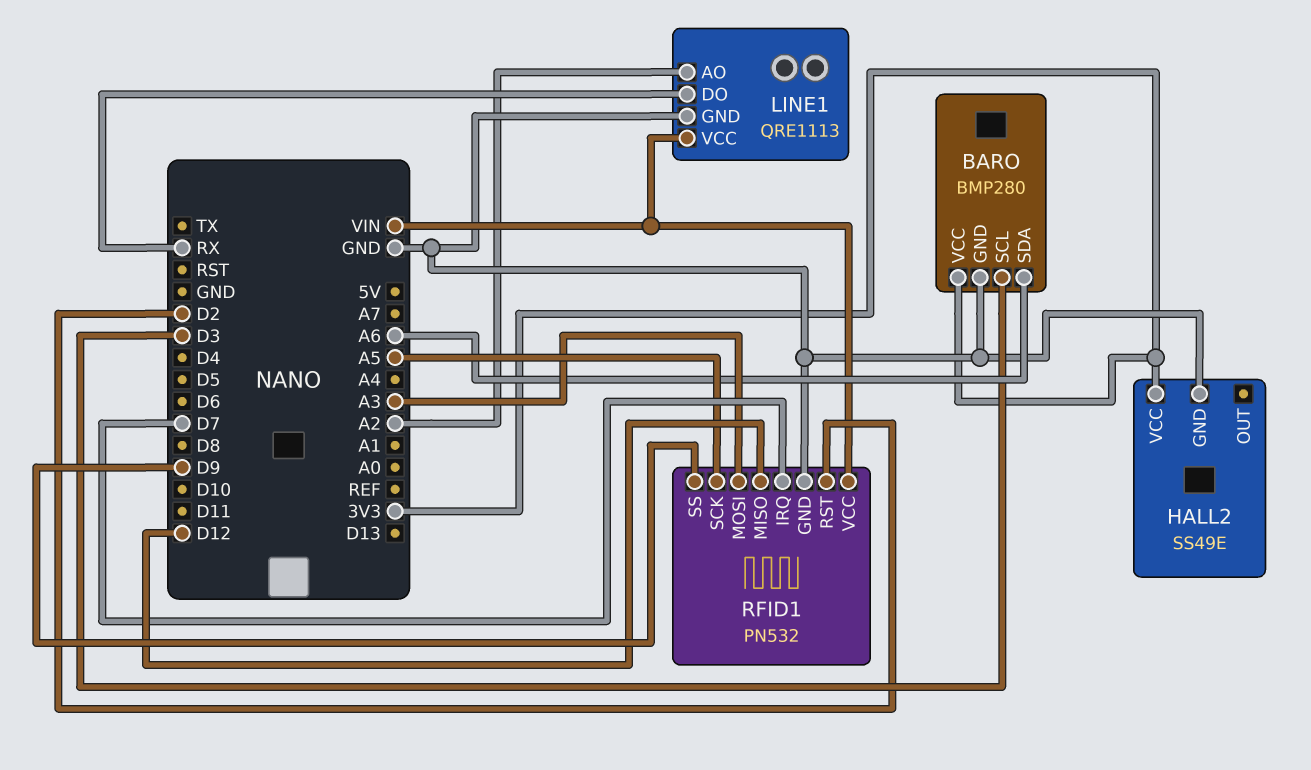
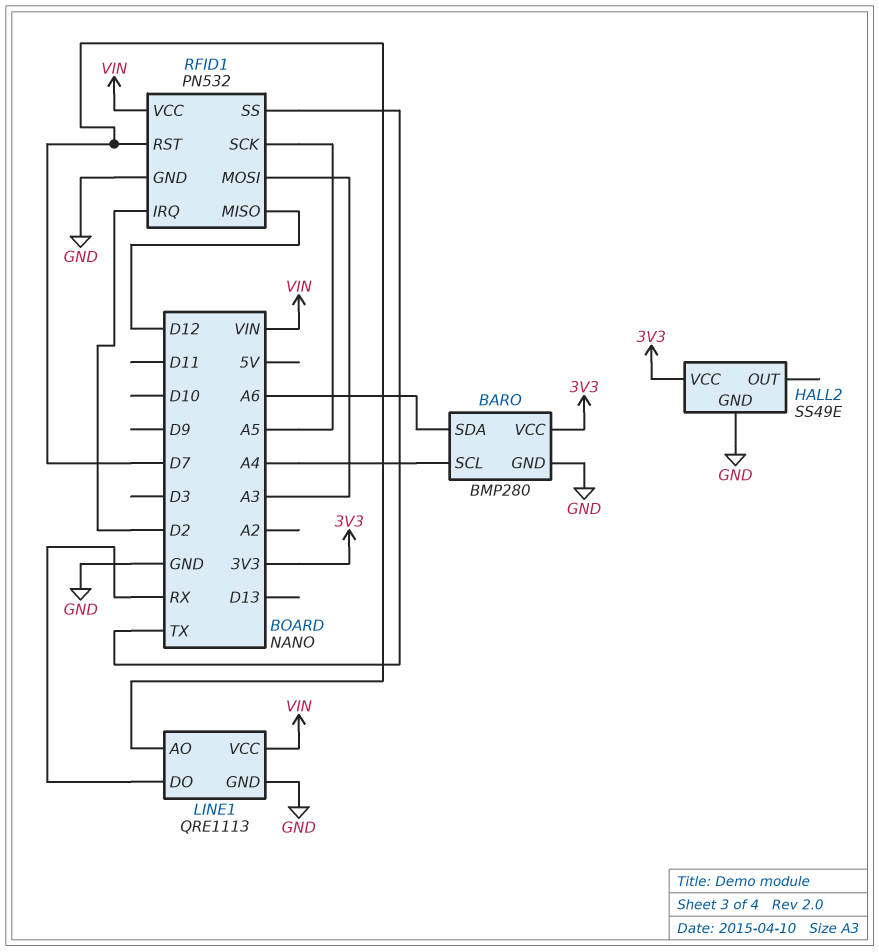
BARO pin SCL: D3 -> A4
LINE1 pin AO: A2 -> D7
RFID1 pin IRQ: D7 -> D2
RFID1 pin RST: D2 -> D7
RFID1 pin SS: D9 -> TX

